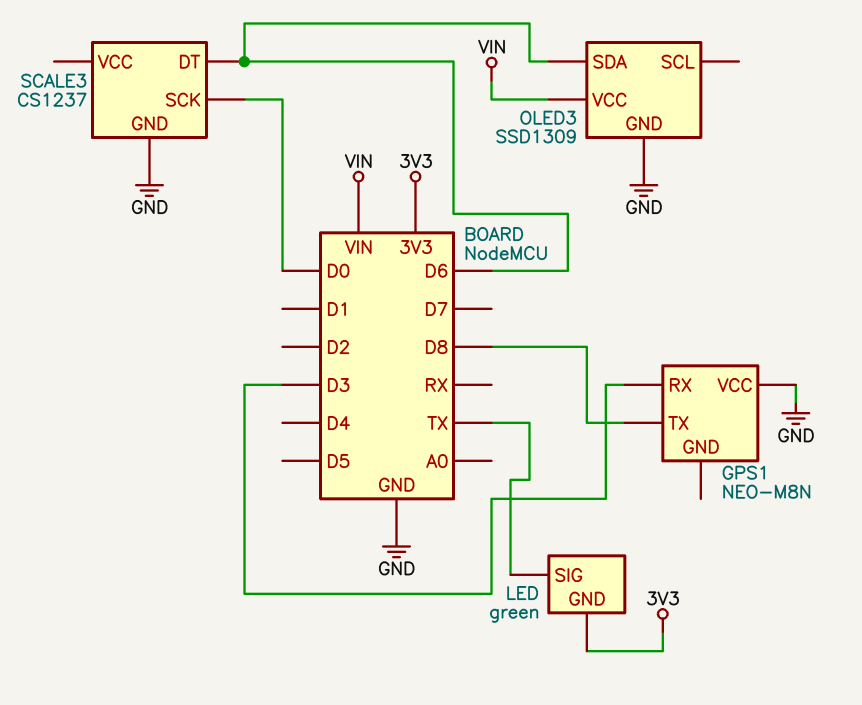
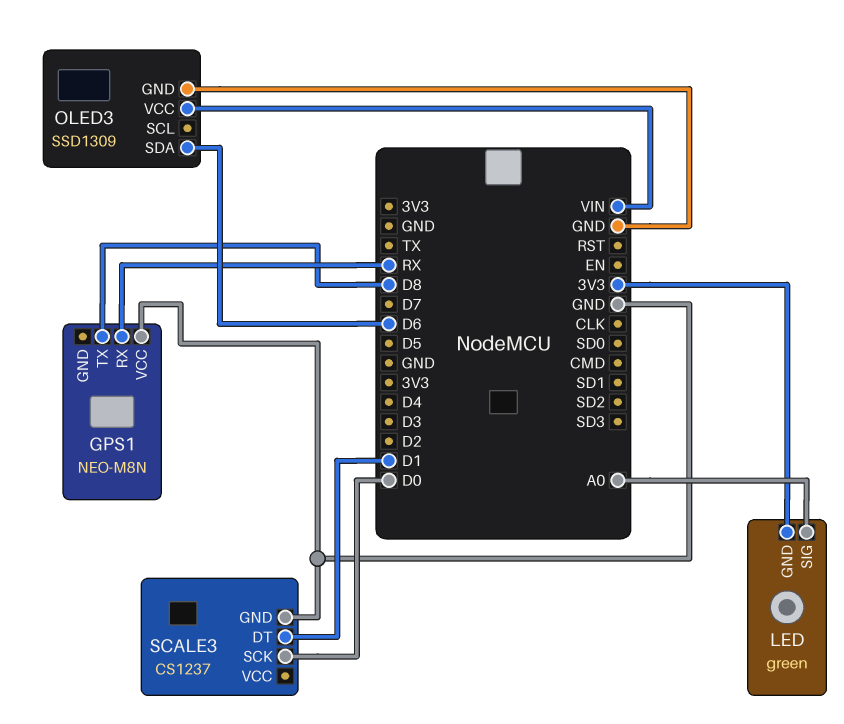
GPS1 pin RX: D3 -> RX
LED pin SIG: TX -> A0
SCALE3 pin DT: D6 -> D1

